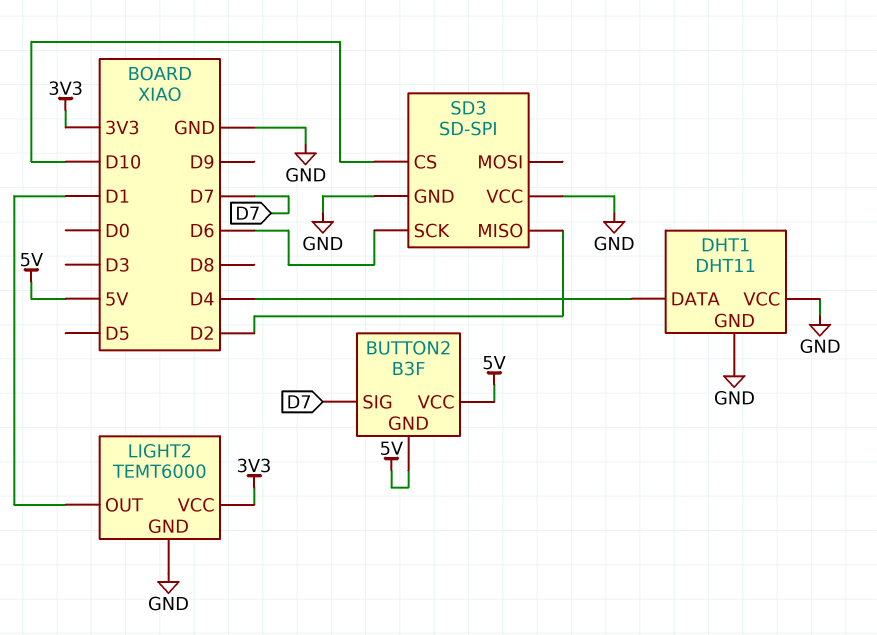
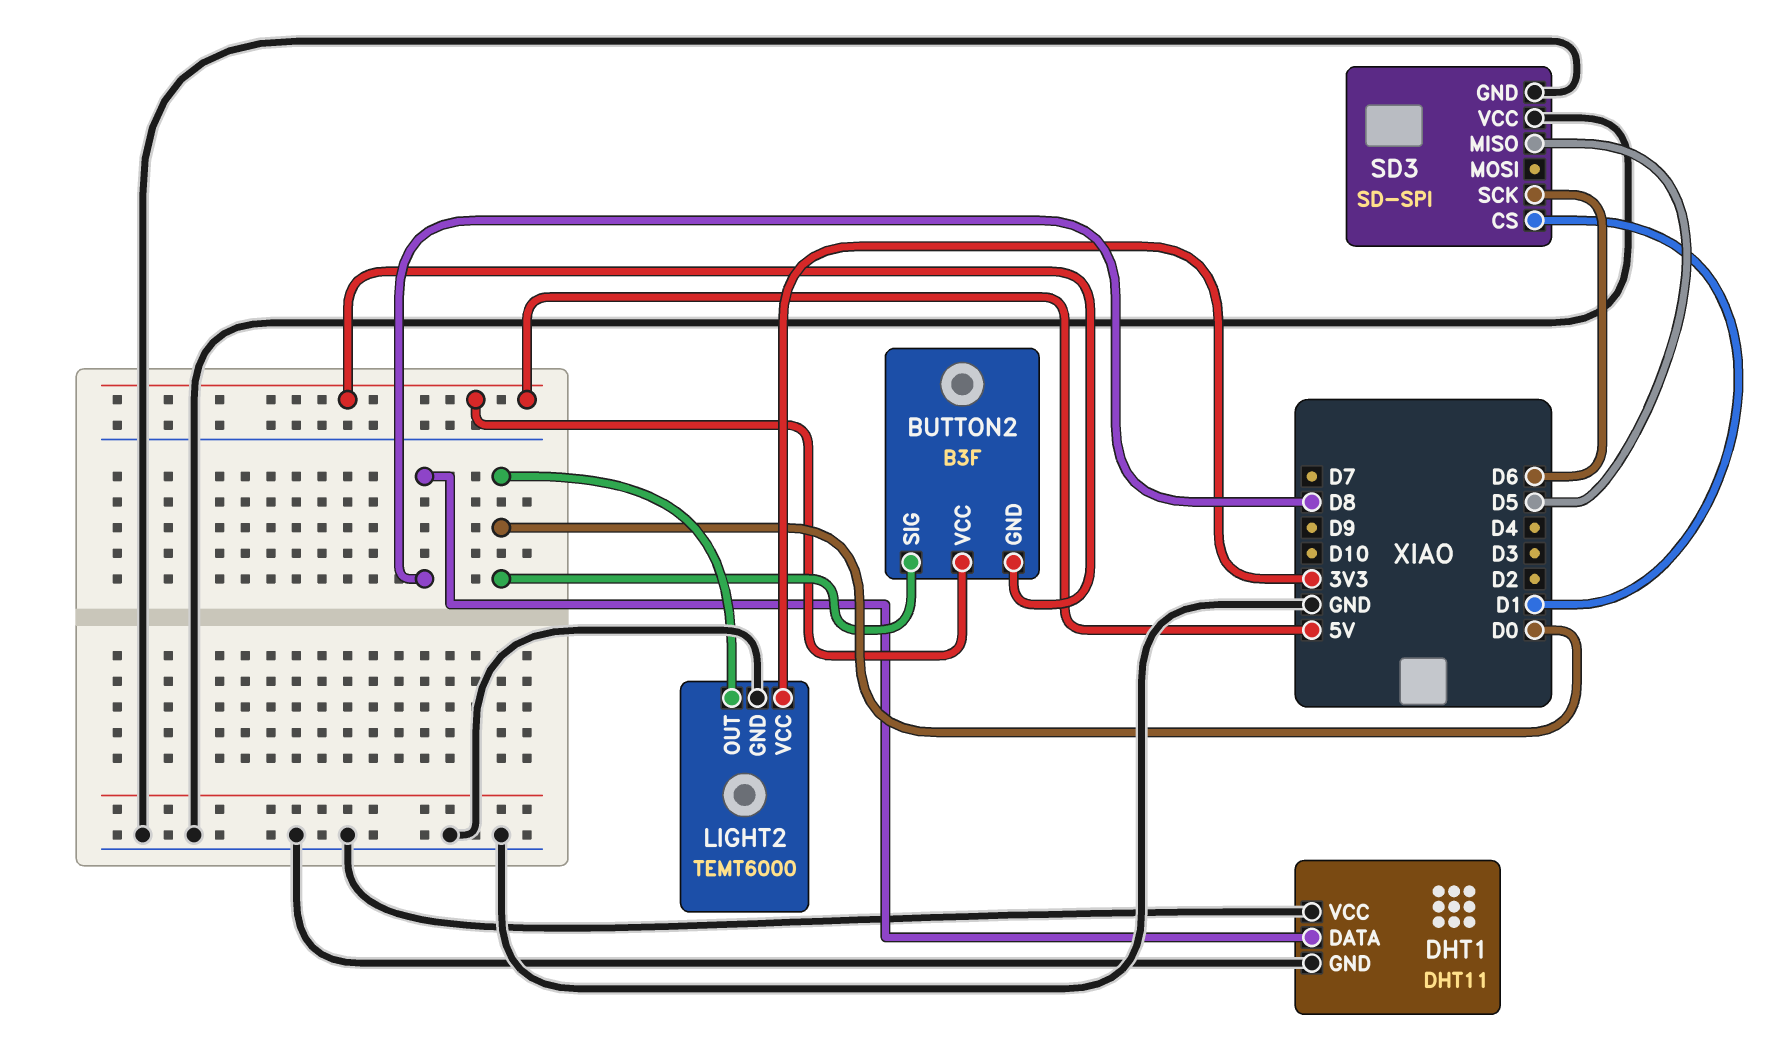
BUTTON2 pin SIG: D7 -> D0
DHT1 pin DATA: D4 -> D8
LIGHT2 pin OUT: D1 -> D0
SD3 pin CS: D10 -> D1
SD3 pin MISO: D2 -> D5

